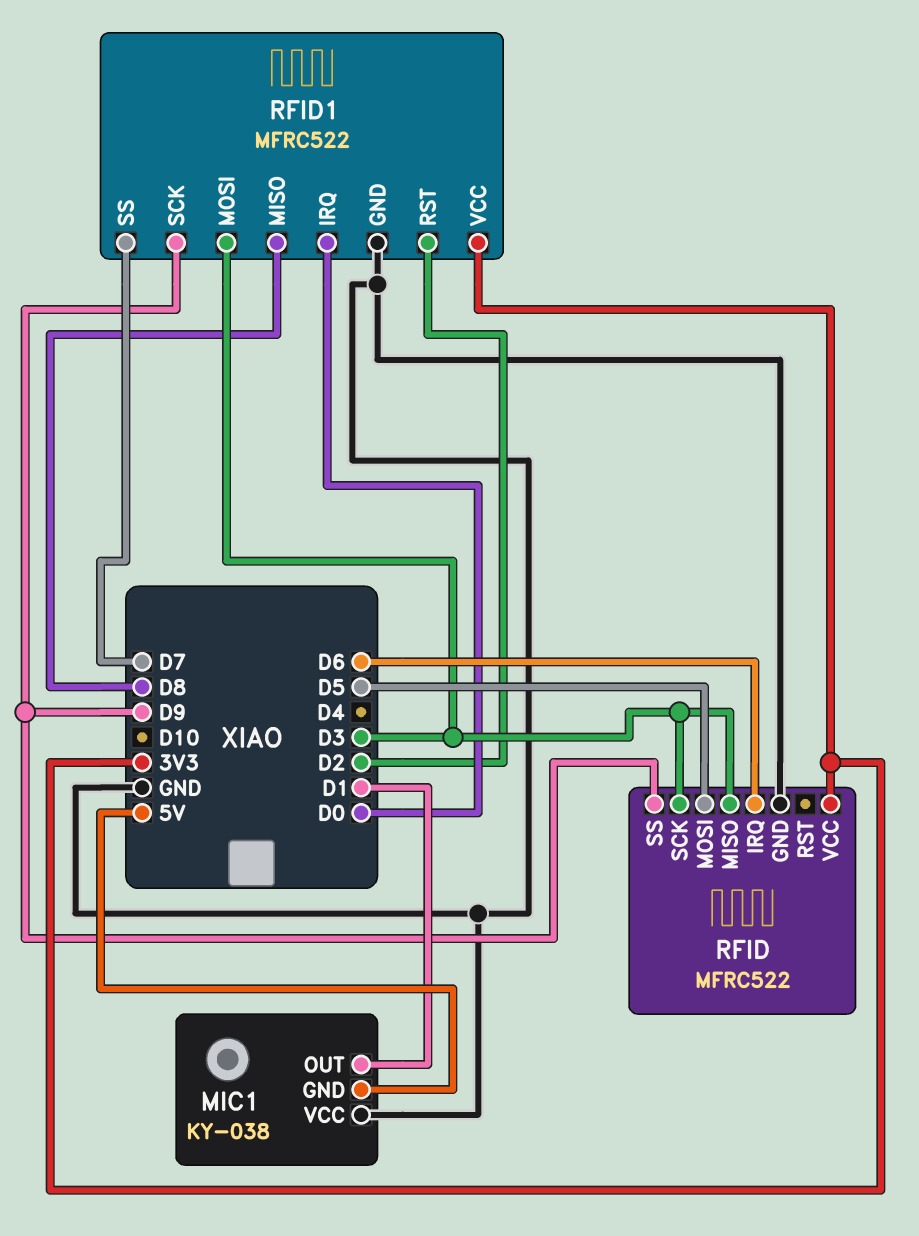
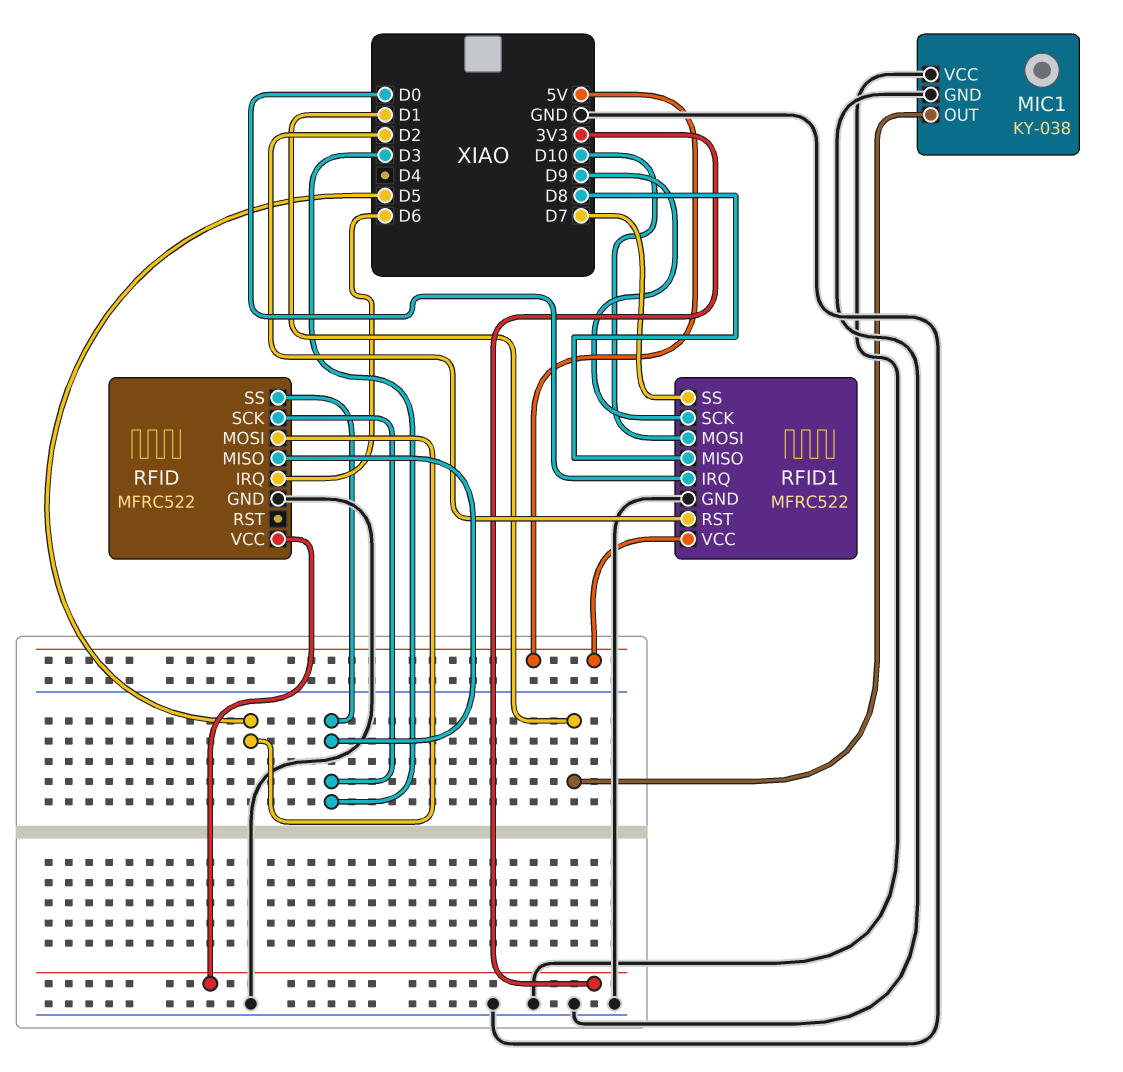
MIC1 pin GND: 5V -> GND
RFID pin SS: D9 -> D3
RFID1 pin MOSI: D3 -> D10
RFID1 pin VCC: 3V3 -> 5V

